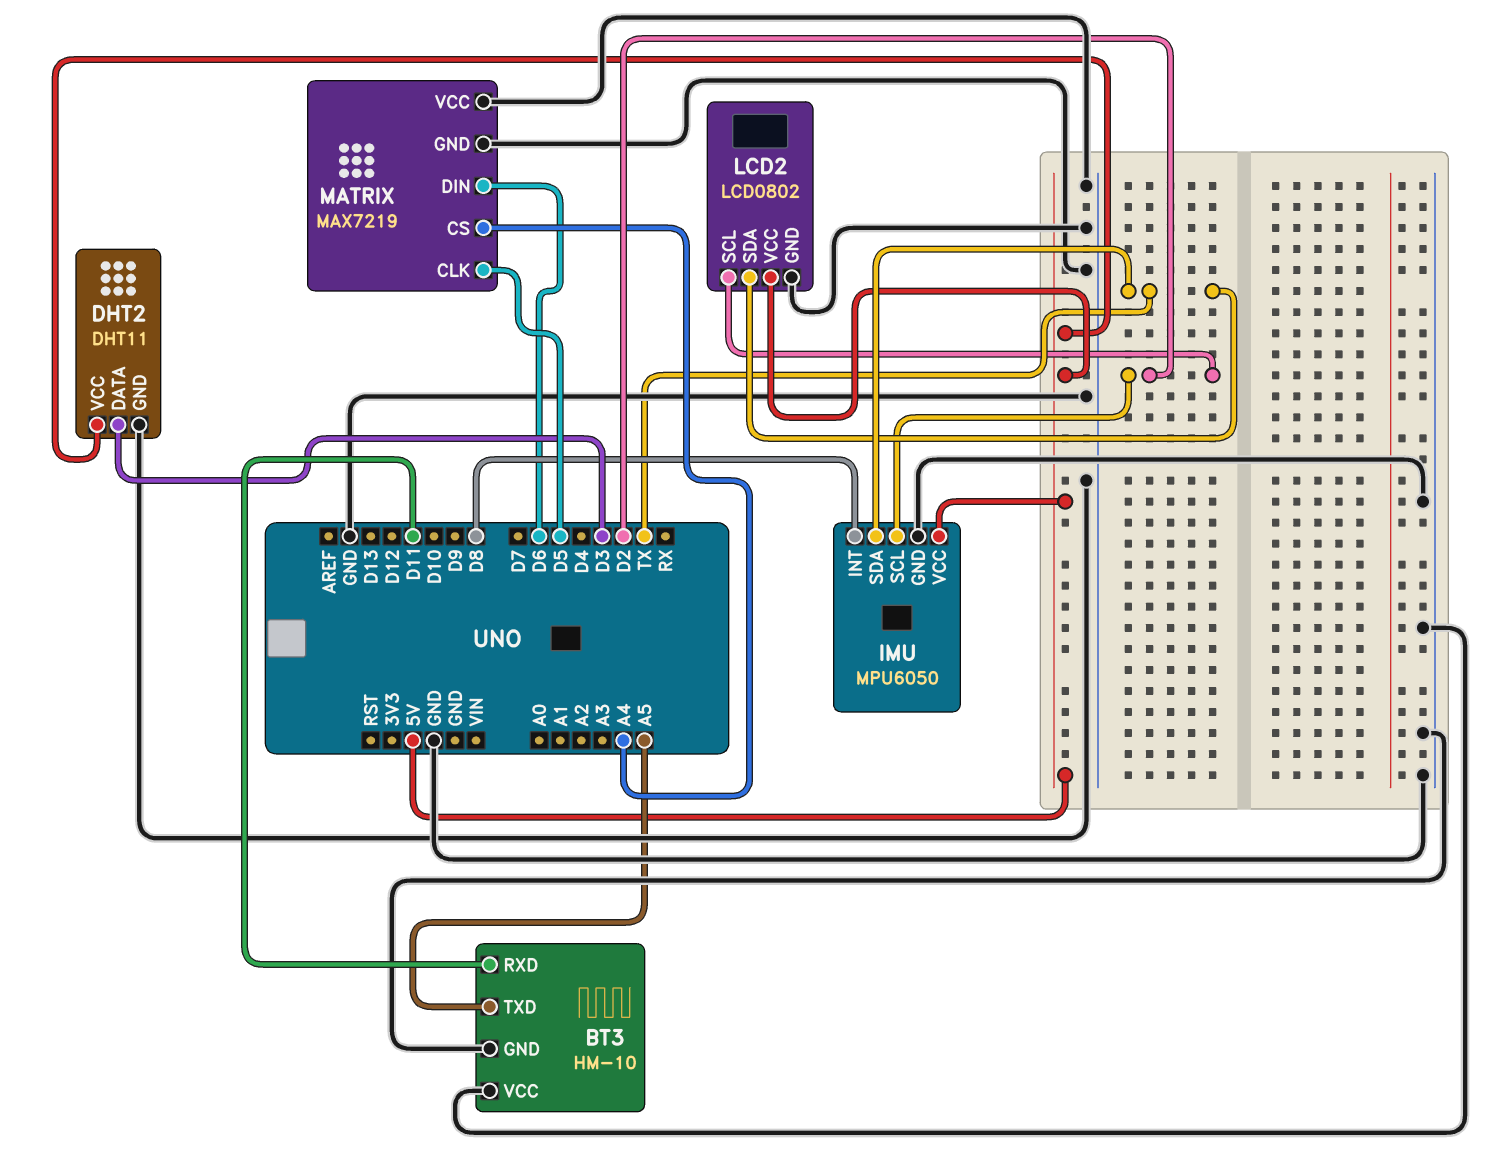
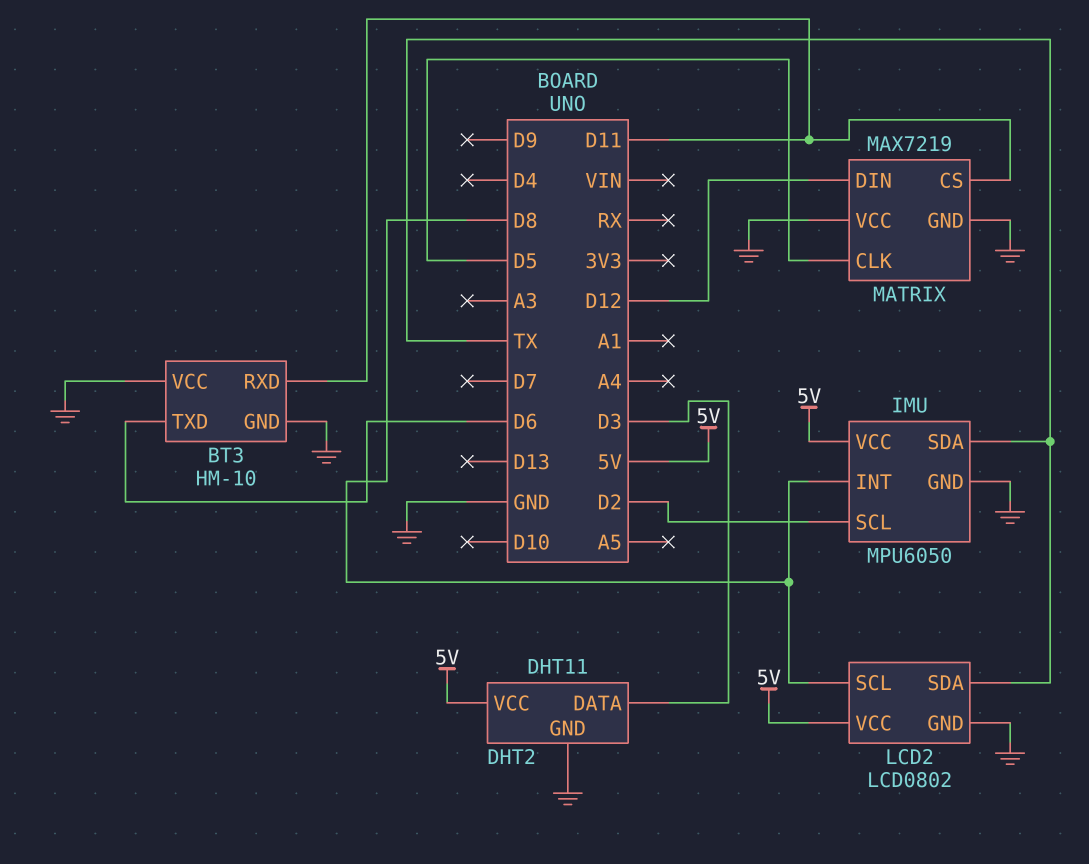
BT3 pin TXD: A5 -> D6
LCD2 pin SCL: D2 -> D8
MATRIX pin CS: A4 -> D11
MATRIX pin DIN: D6 -> D12

